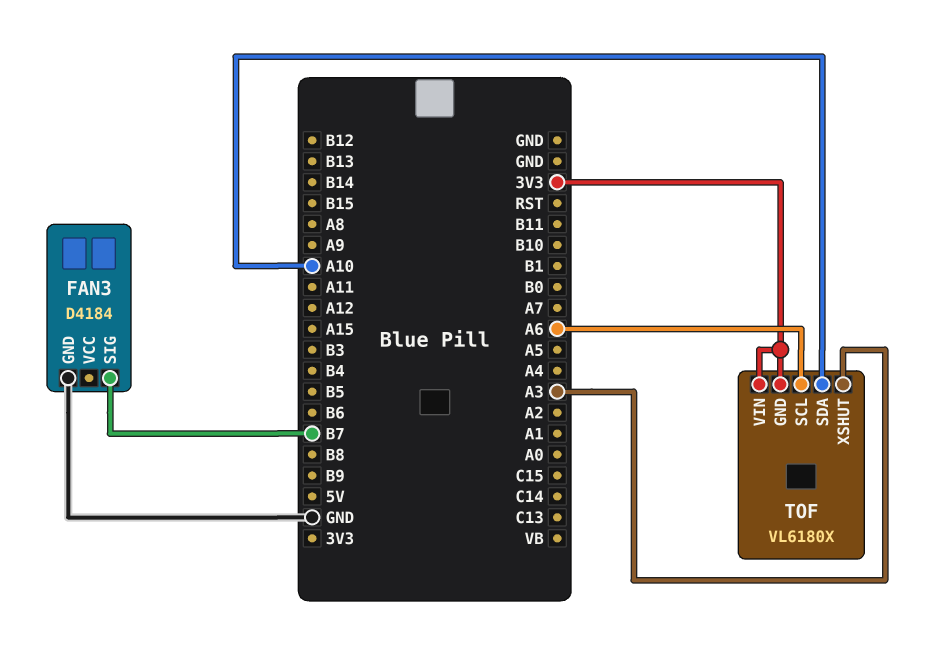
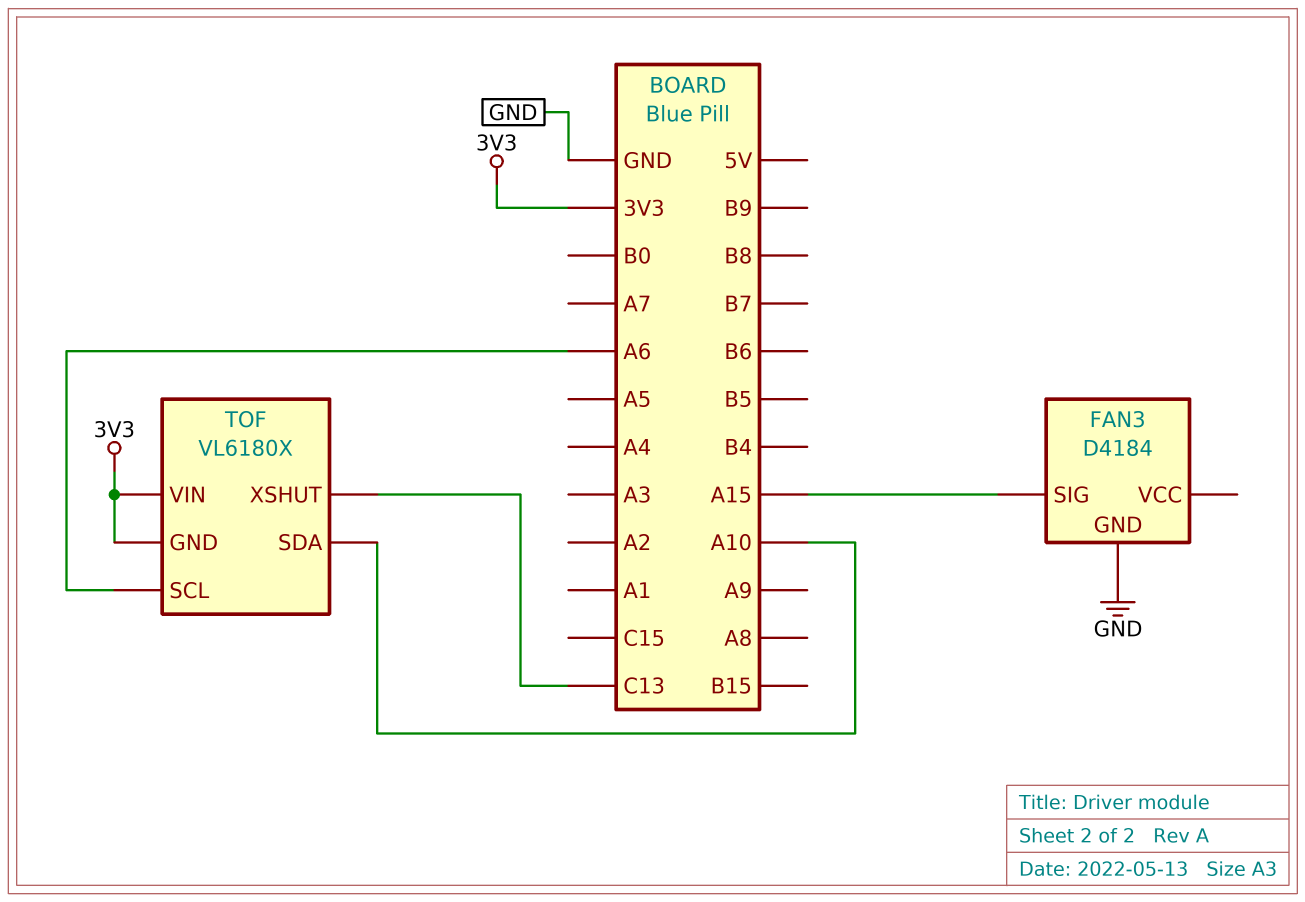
FAN3 pin SIG: B7 -> A15
TOF pin XSHUT: A3 -> C13

